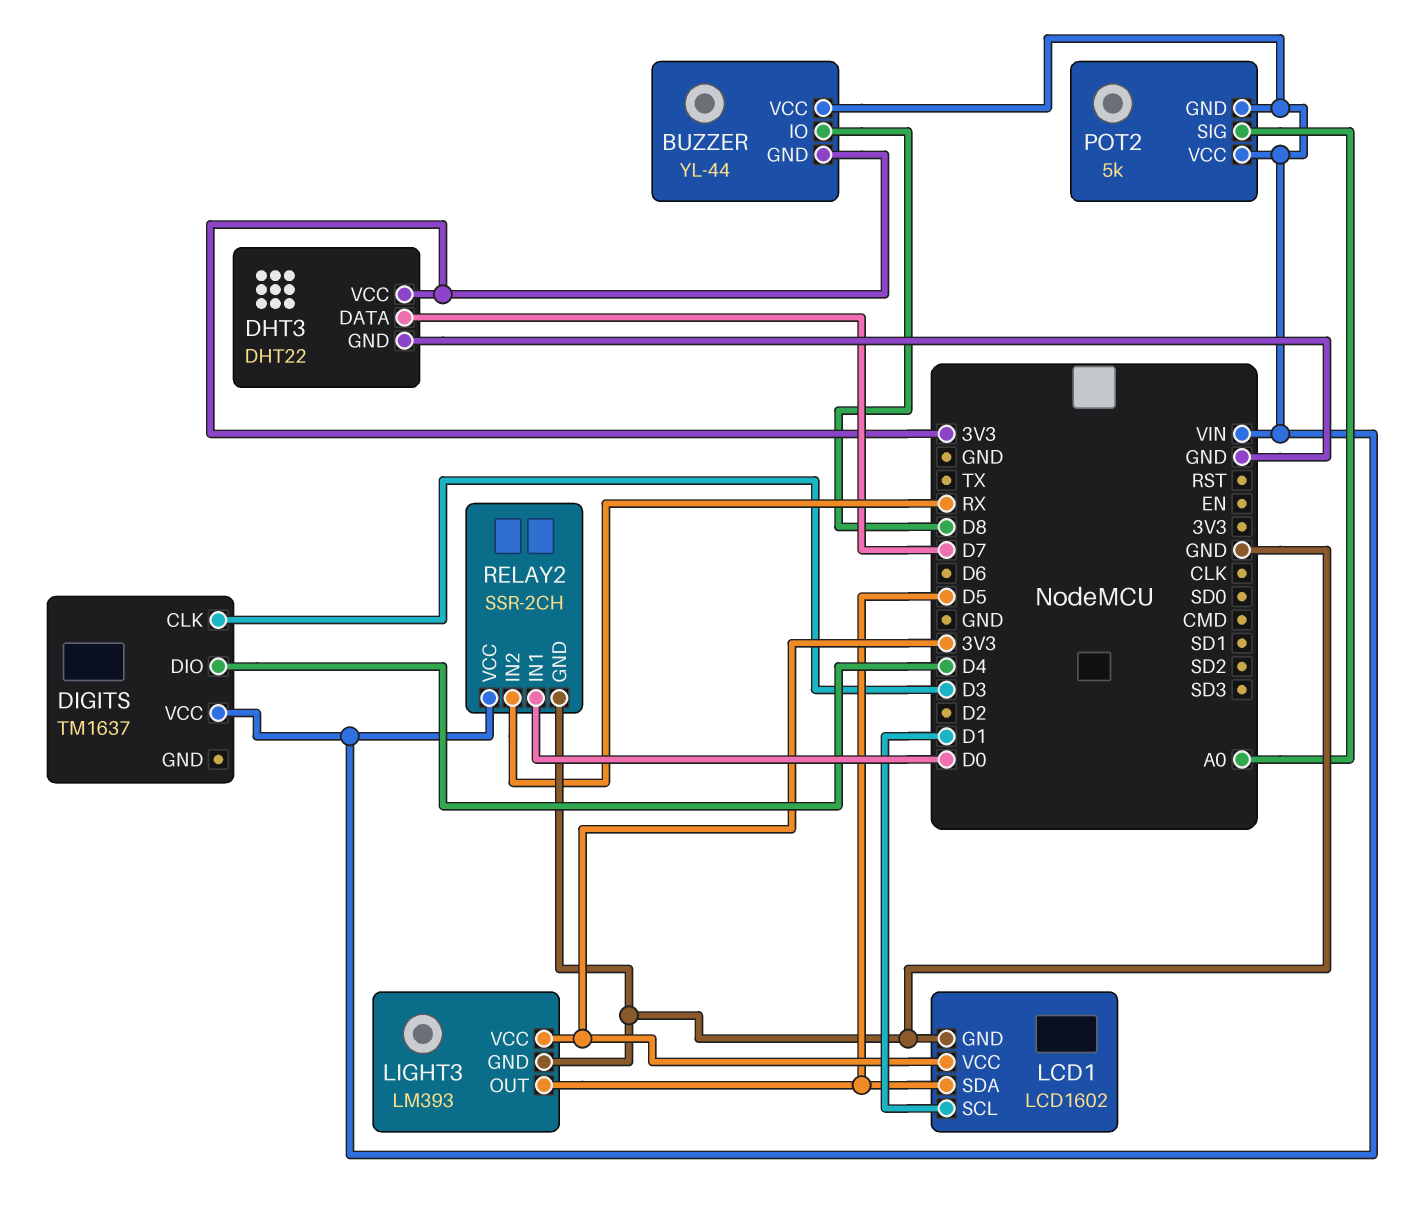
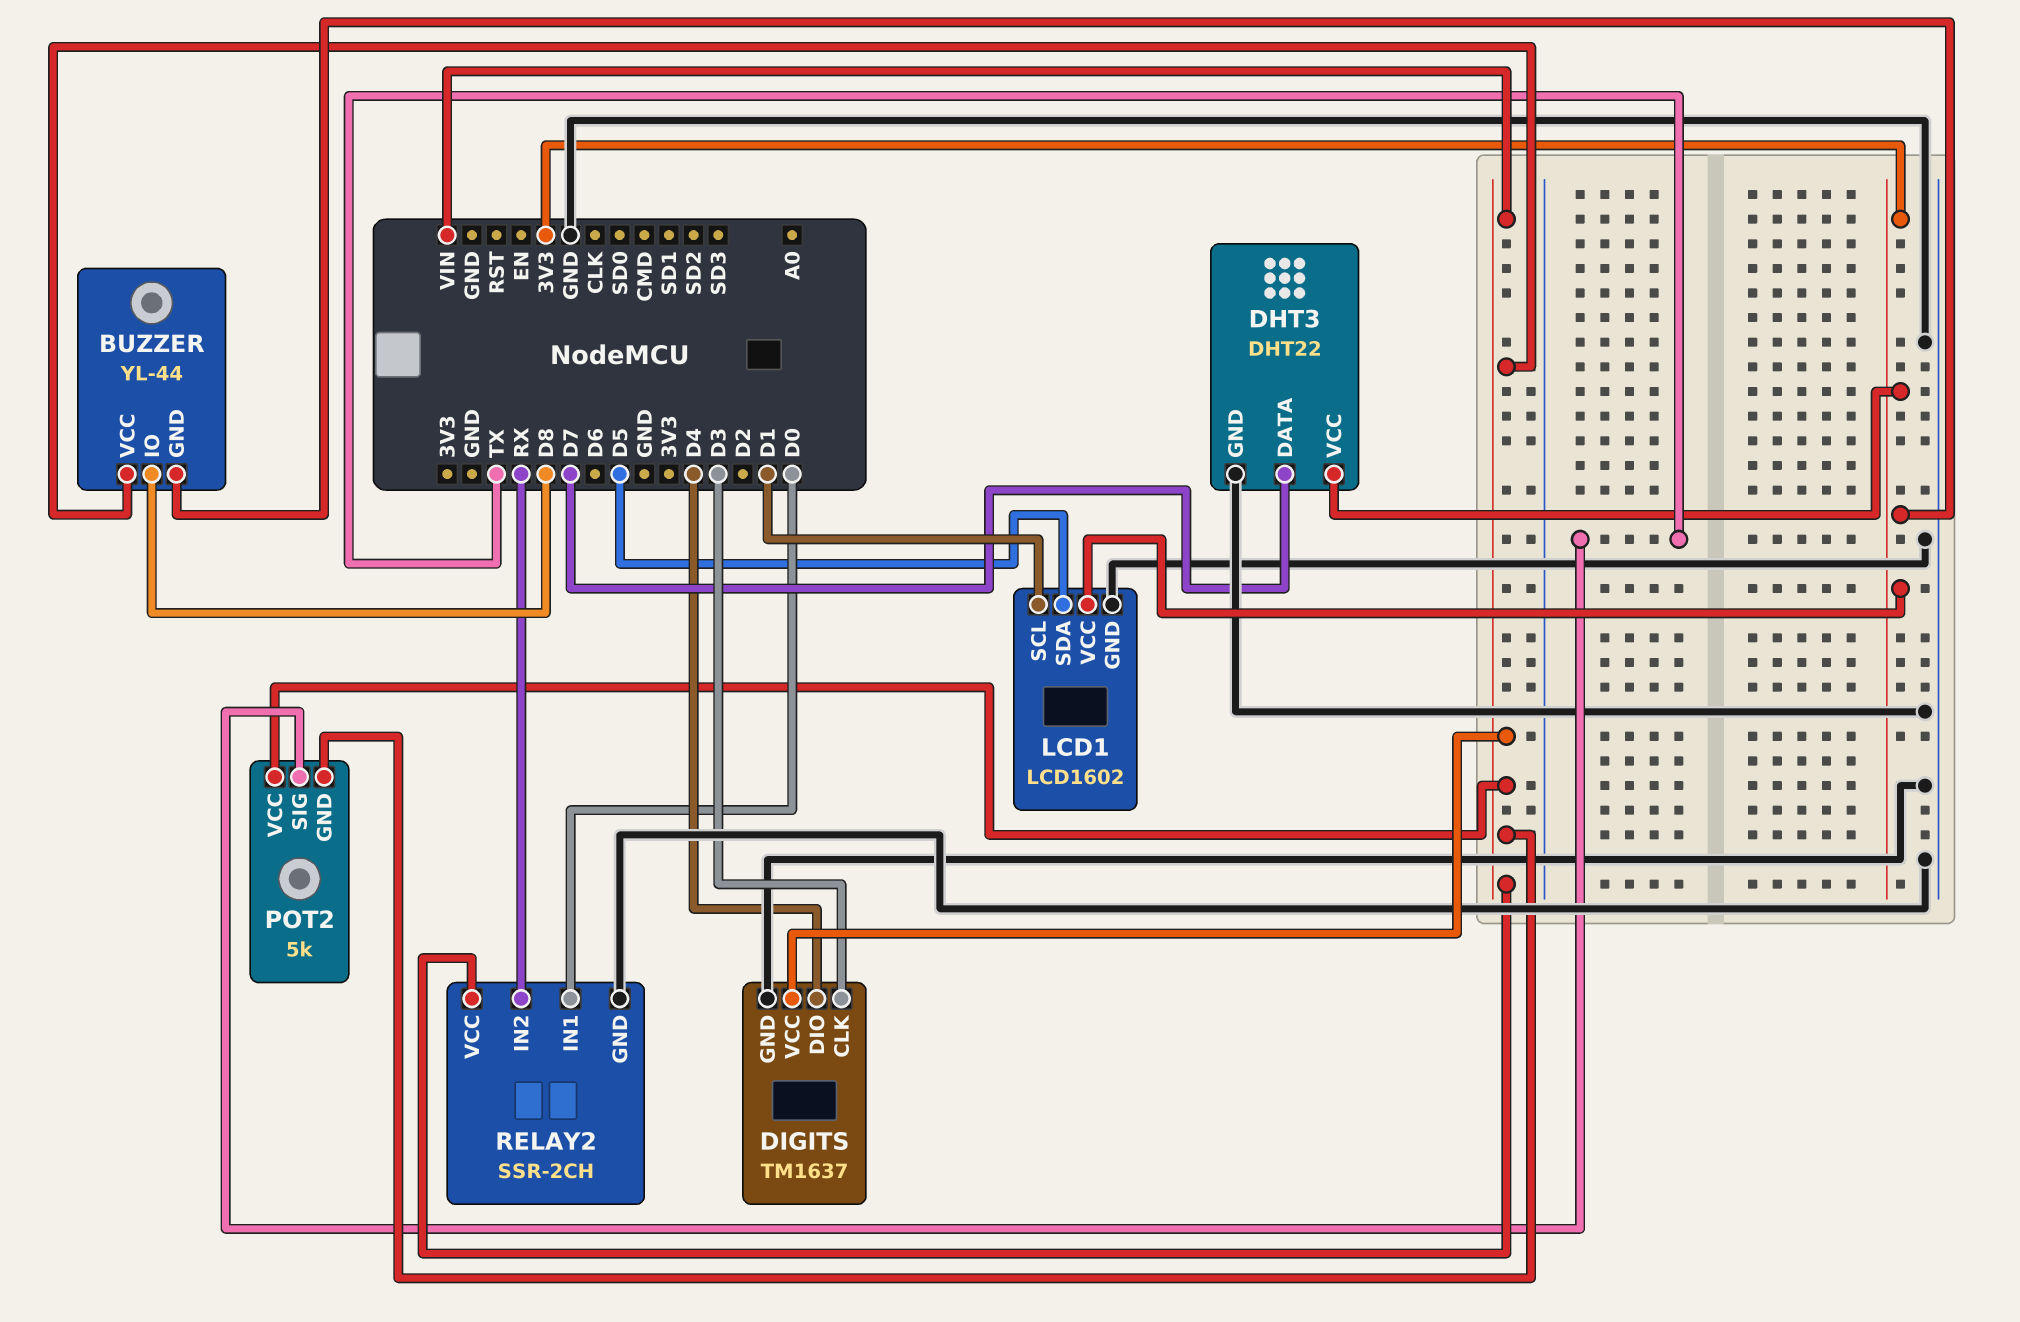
DIGITS pin GND: none -> GND
LIGHT3: LM393 -> none
LIGHT3 pin GND: GND -> none
LIGHT3 pin OUT: D5 -> none
LIGHT3 pin VCC: 3V3 -> none
POT2 pin SIG: A0 -> TX

